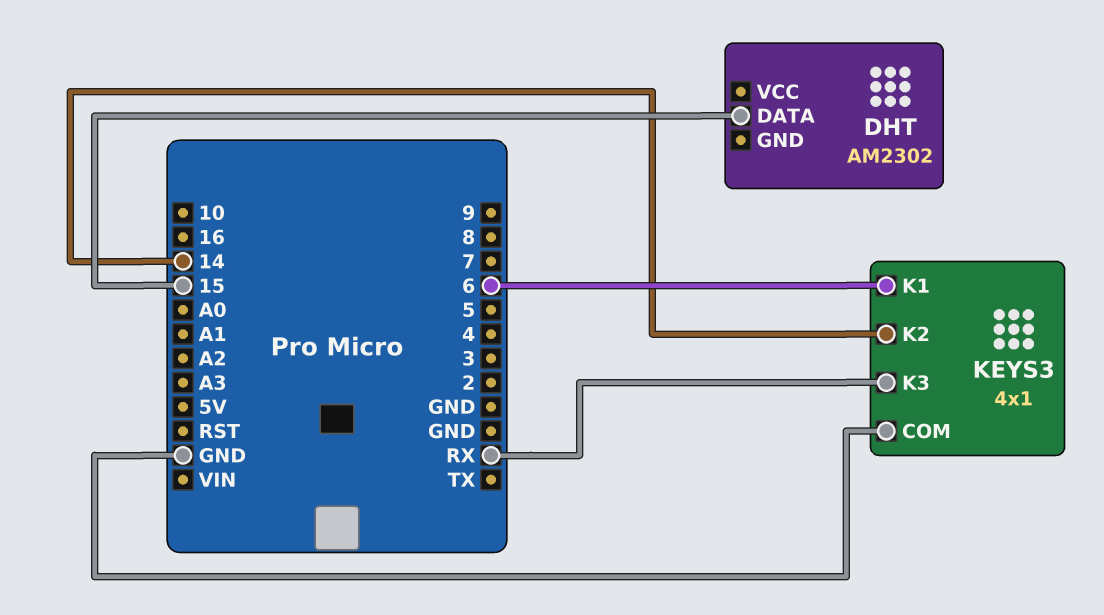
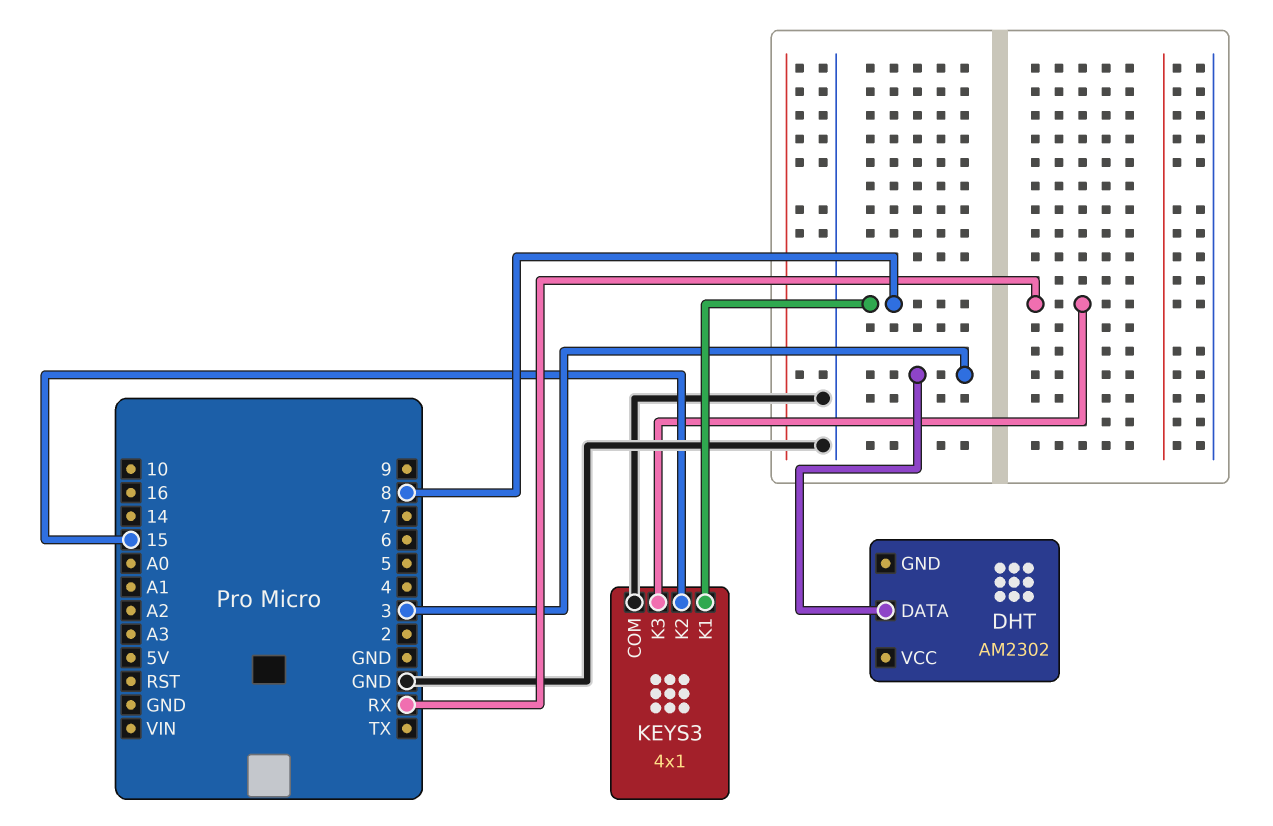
DHT pin DATA: 15 -> 3
KEYS3 pin K1: 6 -> 8
KEYS3 pin K2: 14 -> 15

